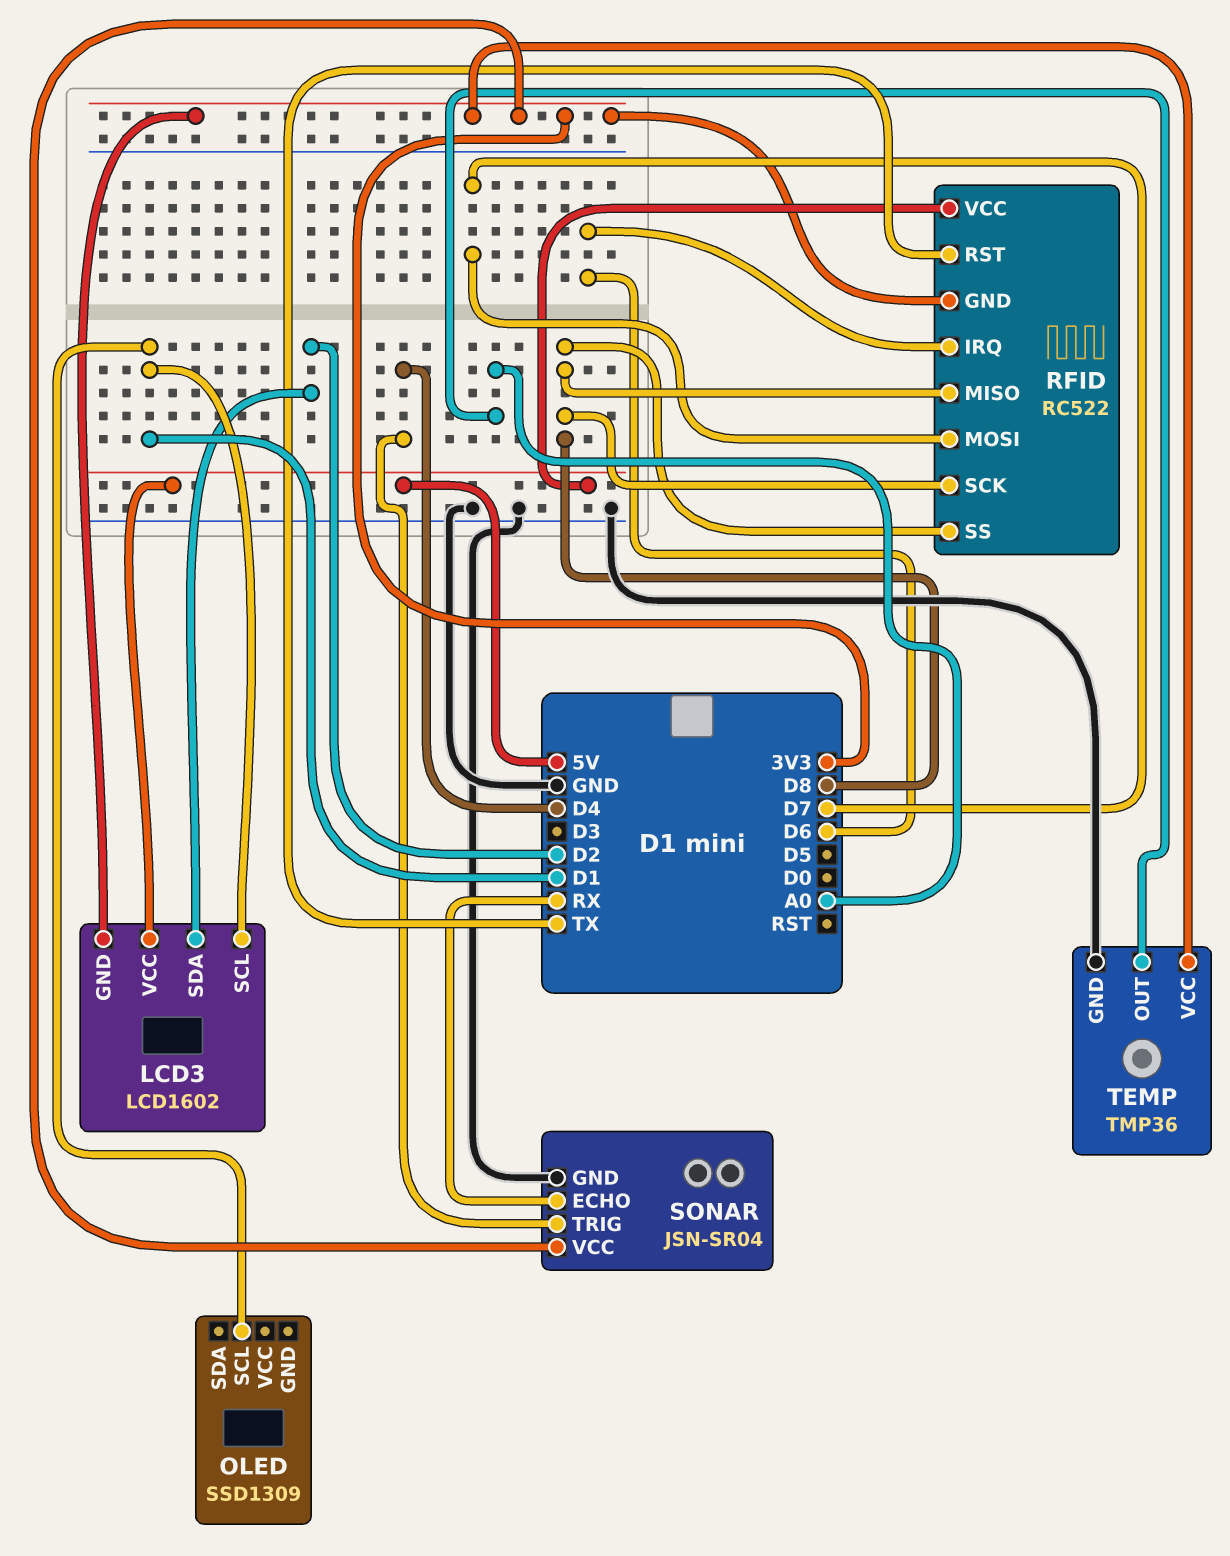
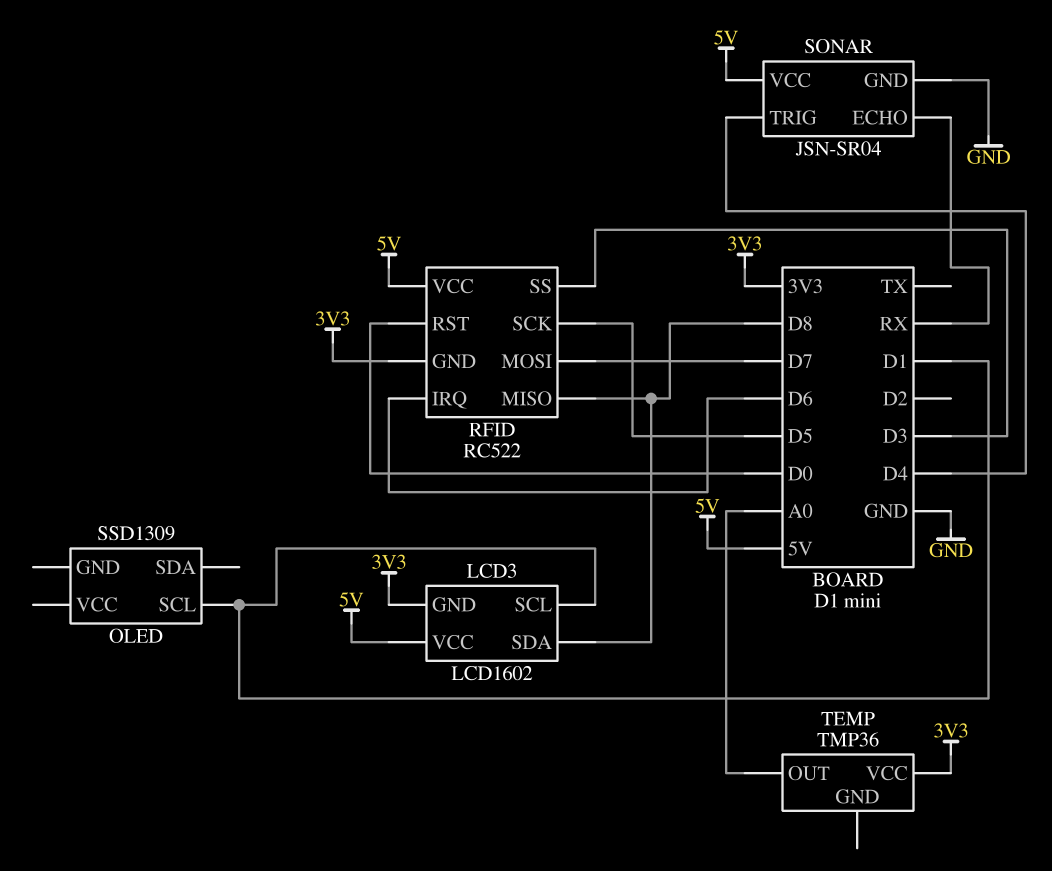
LCD3 pin SDA: D2 -> D8
RFID pin RST: TX -> D0
RFID pin SCK: D8 -> D5
RFID pin SS: D8 -> D3
SONAR pin VCC: 3V3 -> 5V
TEMP pin GND: GND -> none

